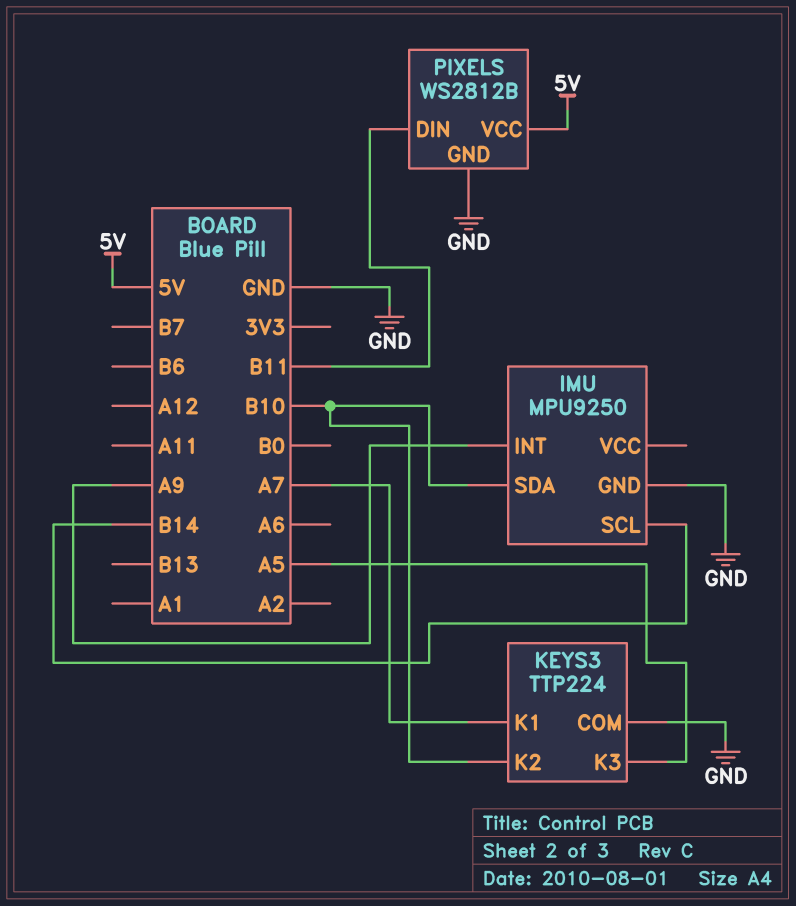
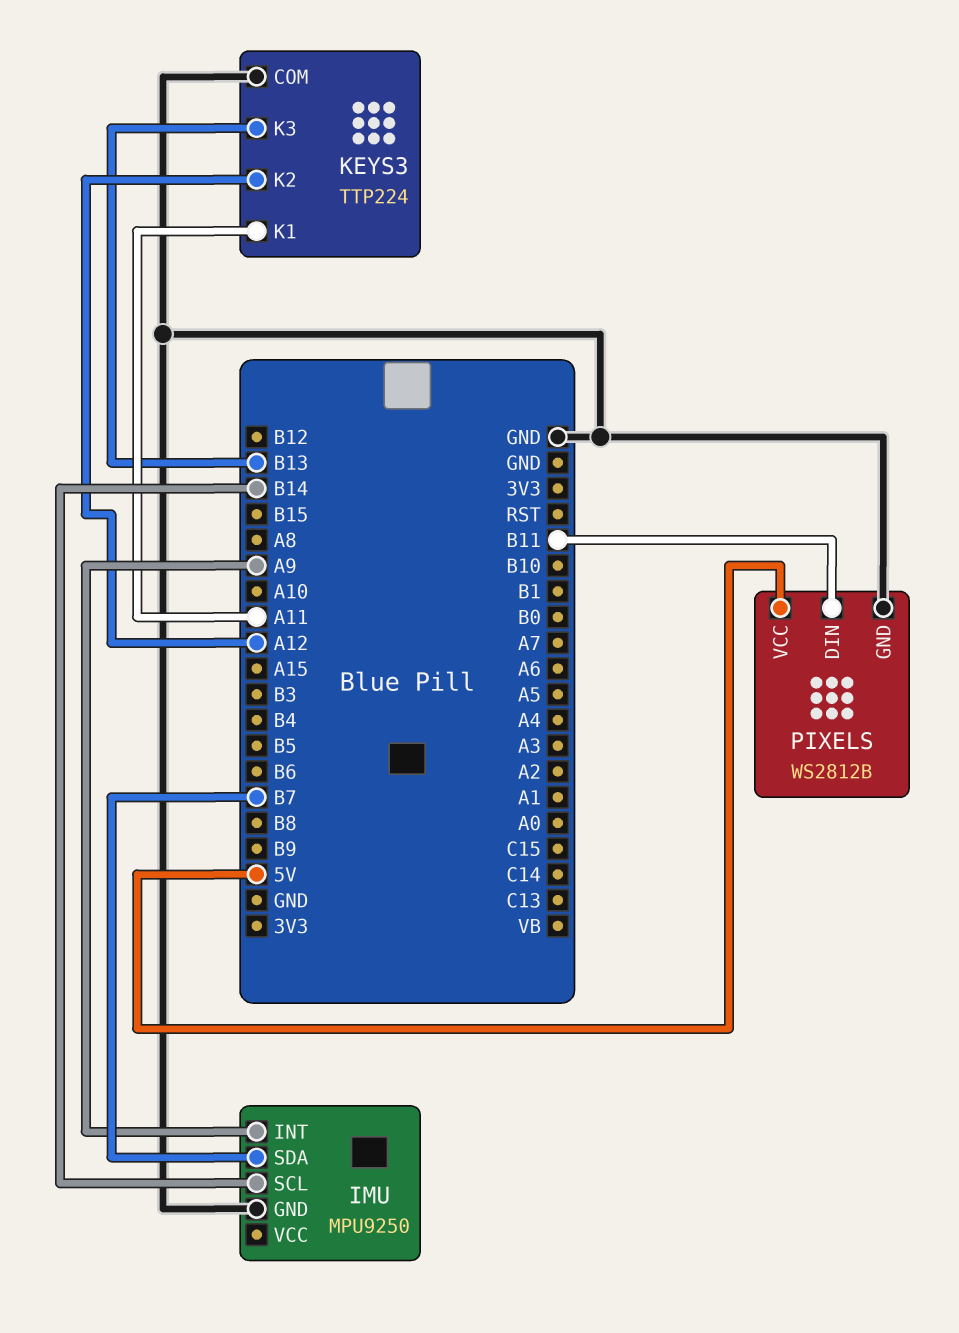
IMU pin SDA: B10 -> B7
KEYS3 pin K1: A7 -> A11
KEYS3 pin K2: B10 -> A12
KEYS3 pin K3: A5 -> B13

